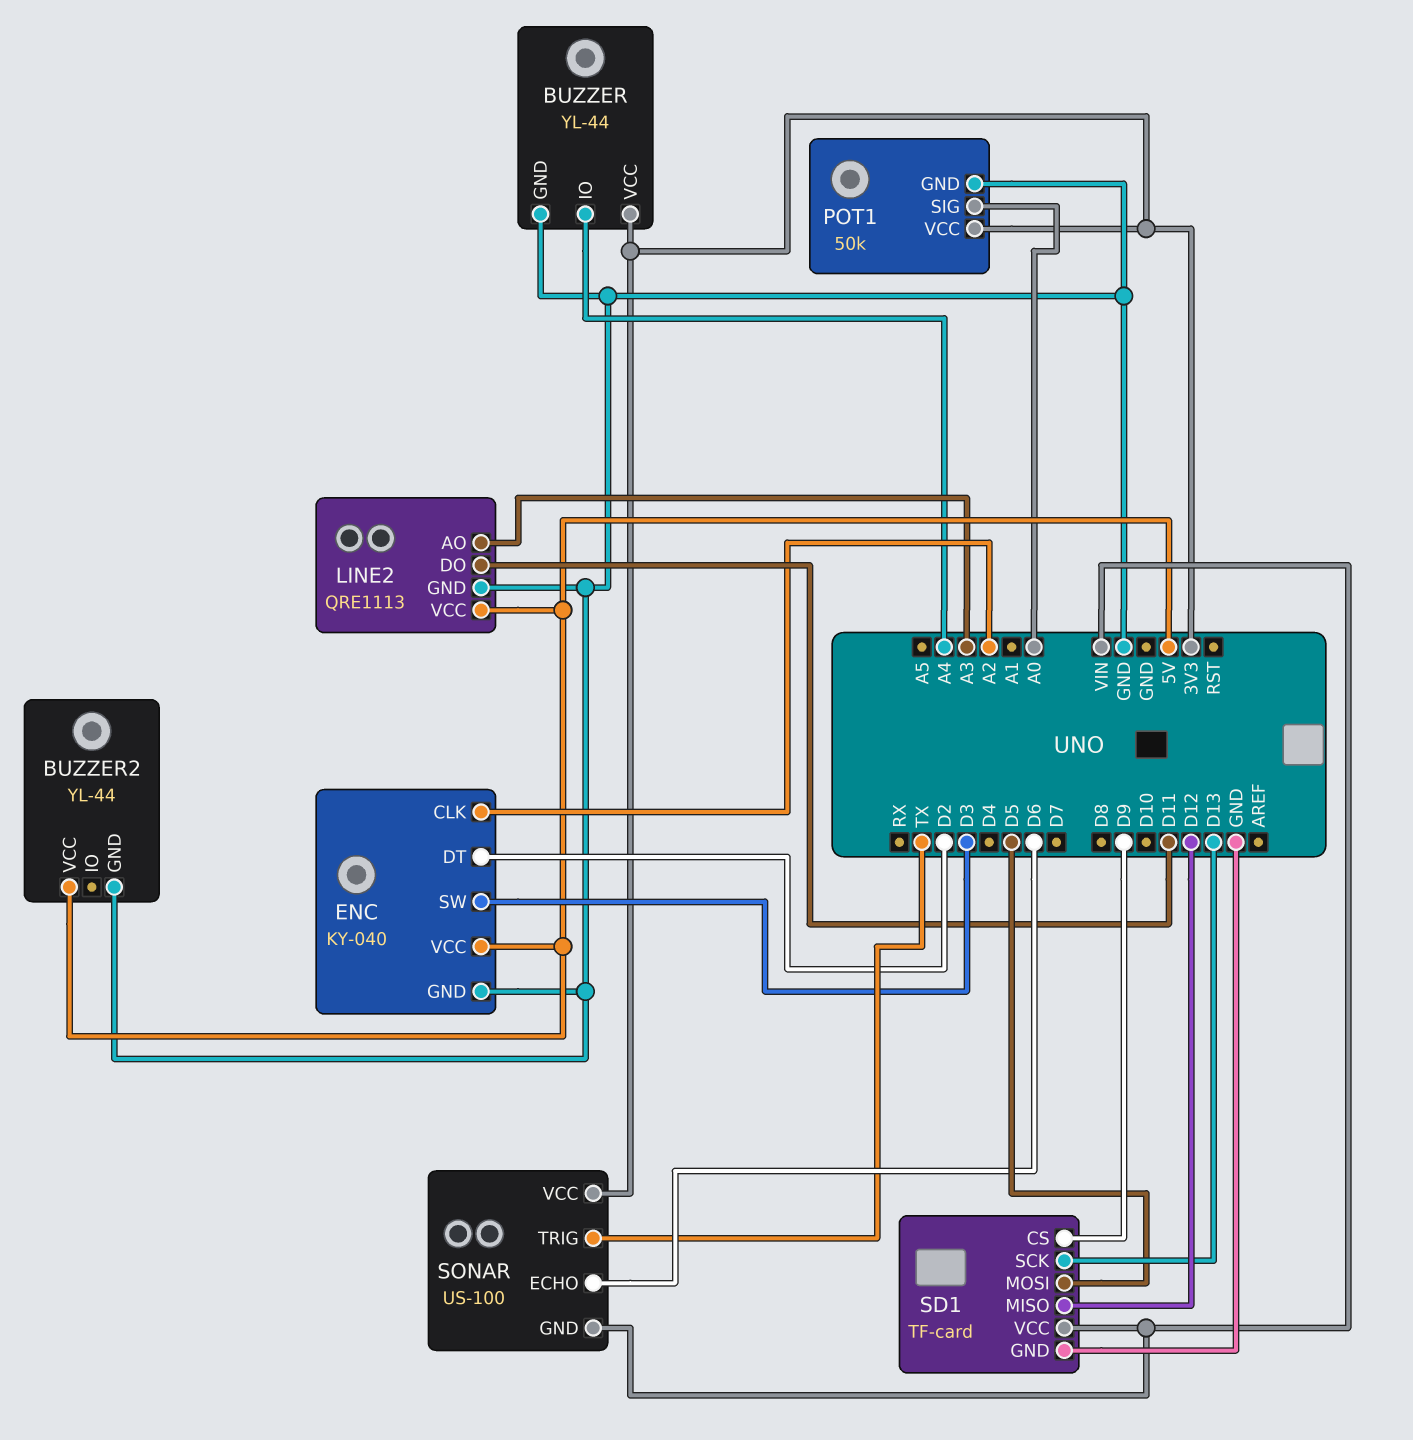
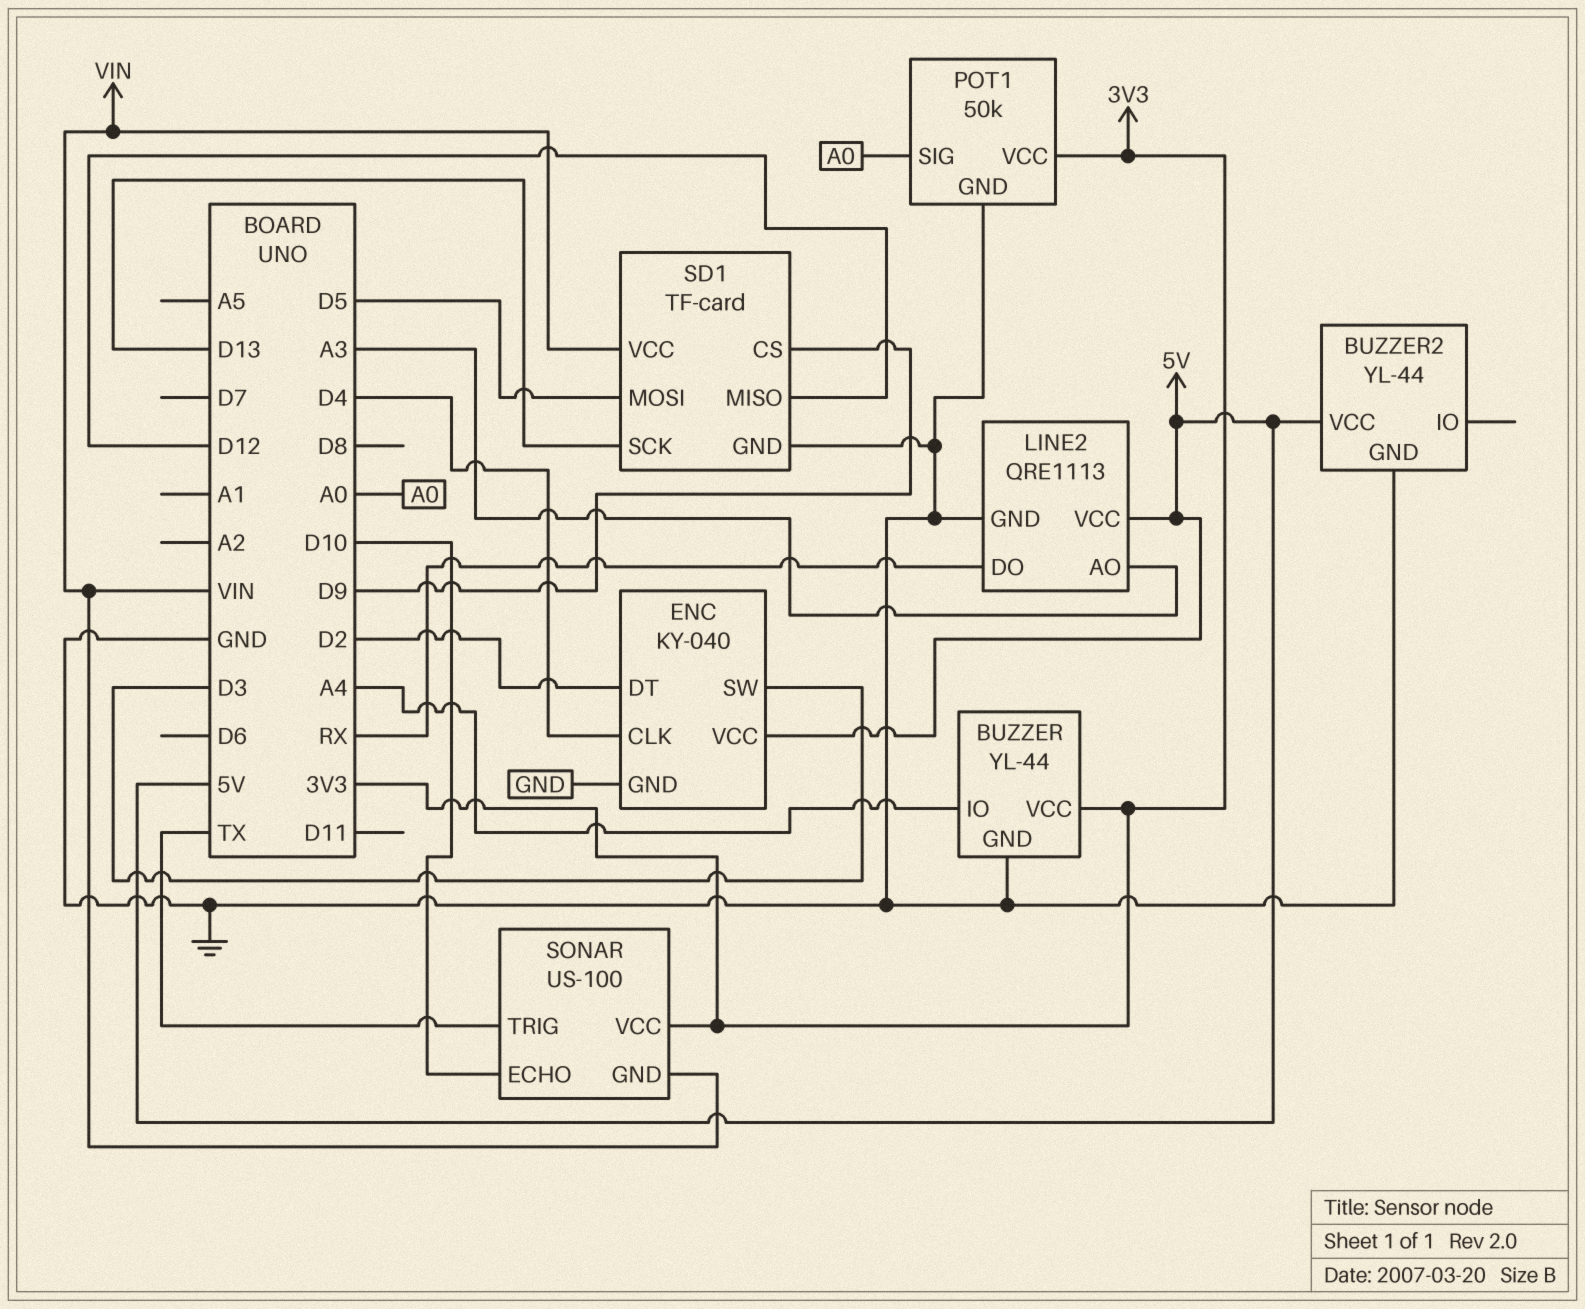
ENC pin CLK: A2 -> D4
LINE2 pin DO: D11 -> RX
SONAR pin ECHO: D6 -> D10

